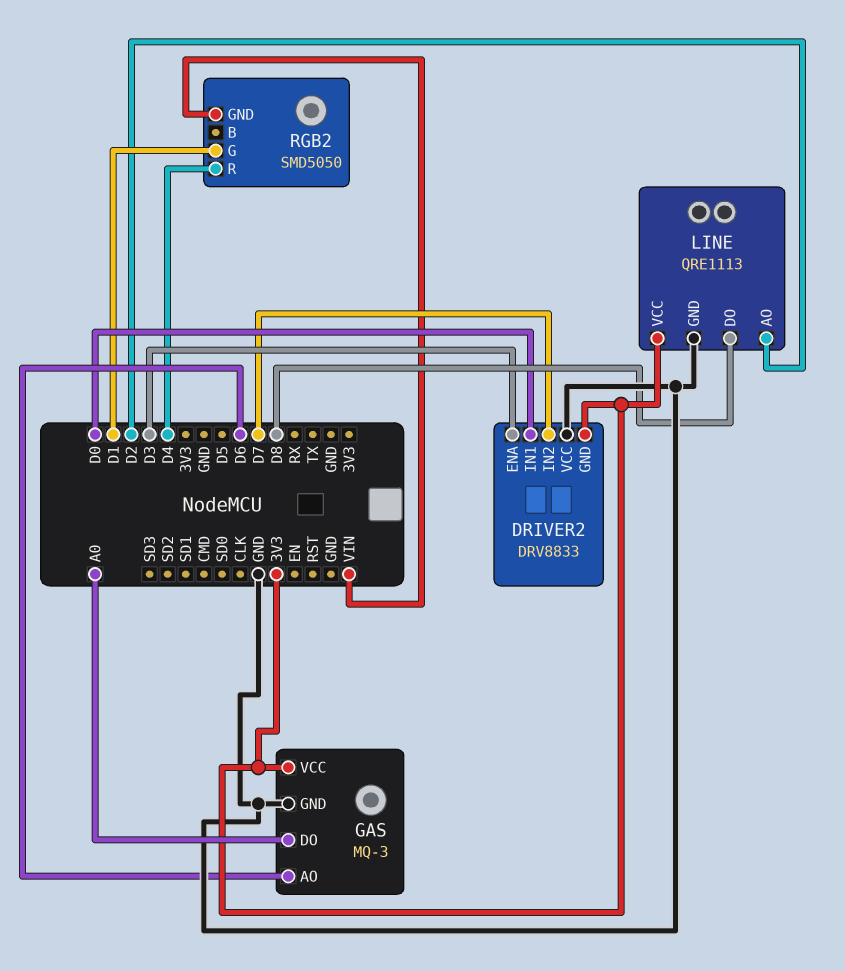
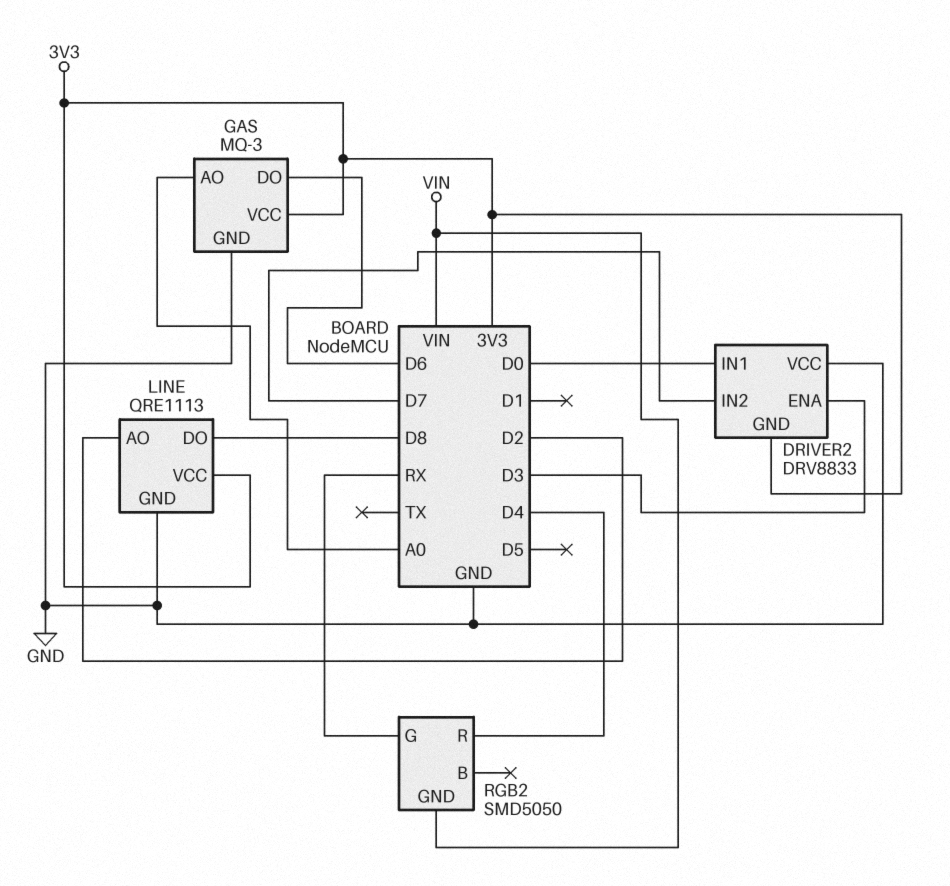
GAS pin AO: D6 -> A0
GAS pin DO: A0 -> D6
RGB2 pin G: D1 -> RX

